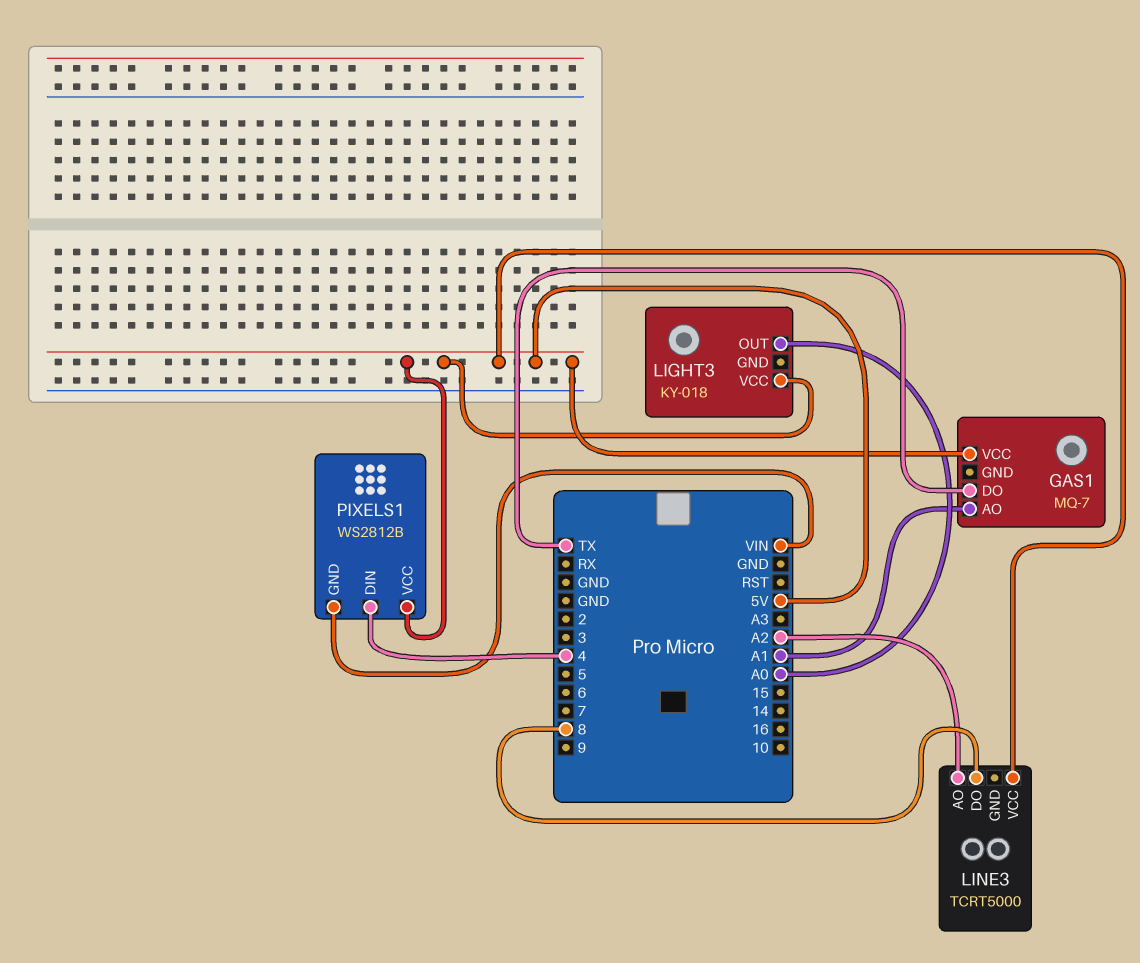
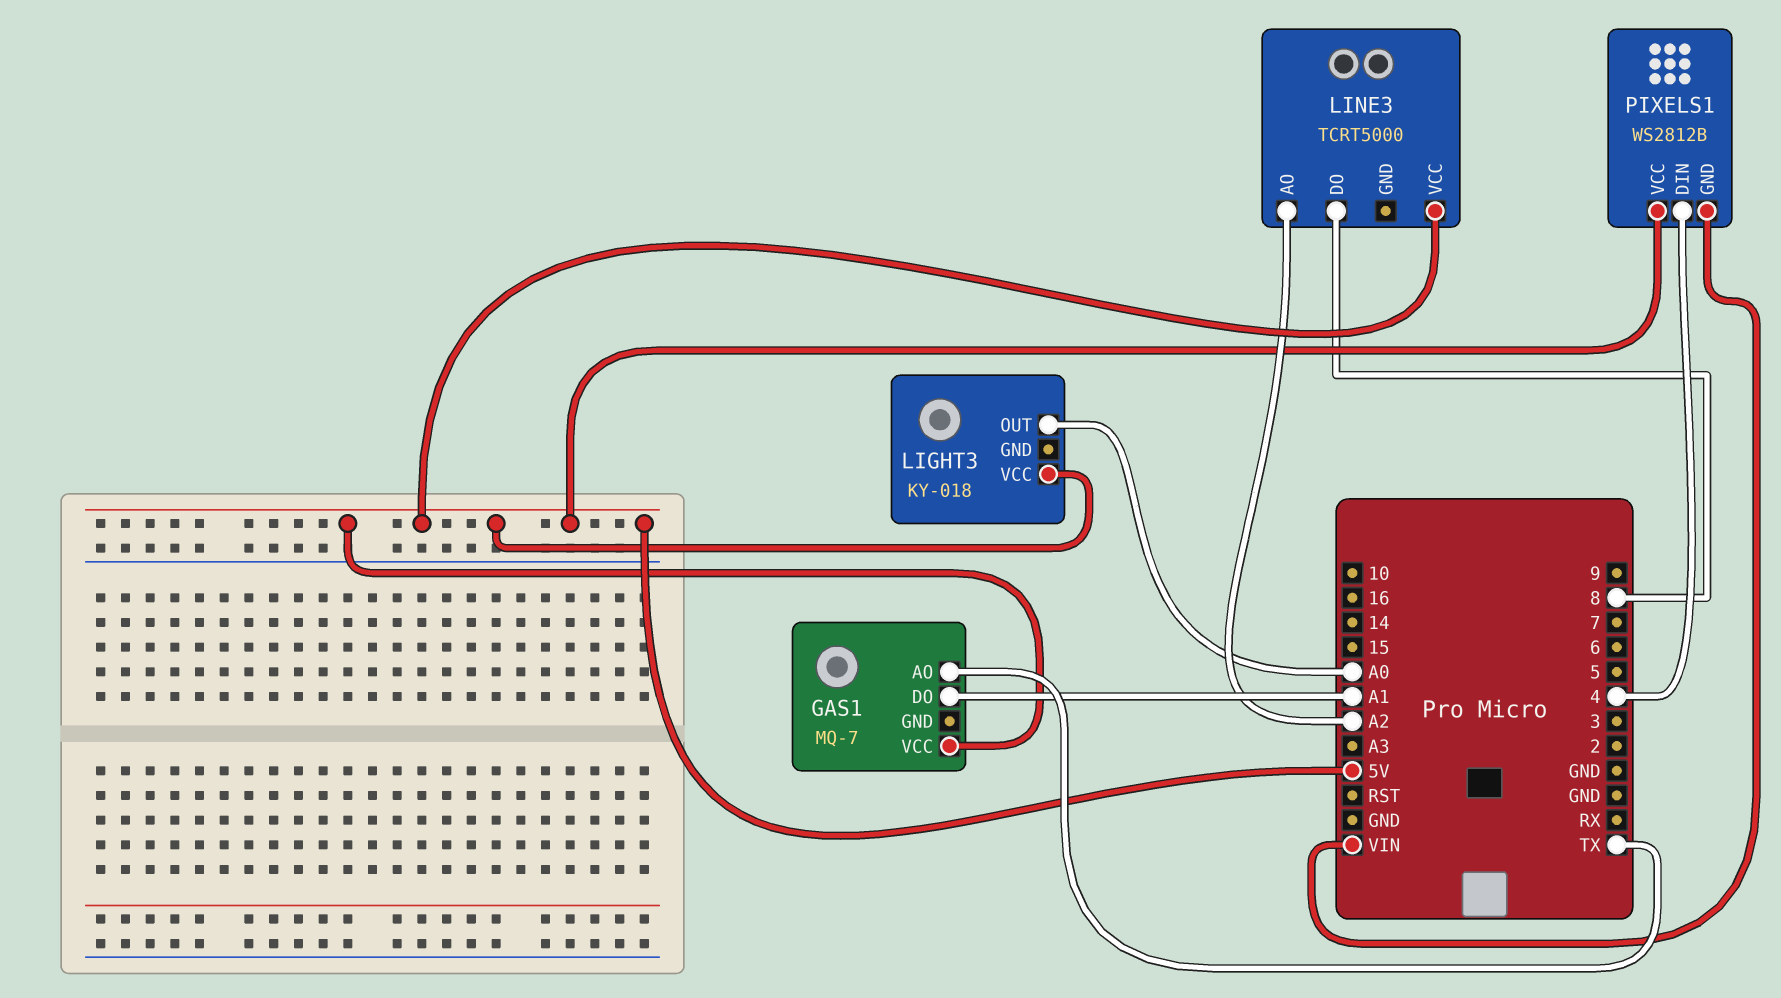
GAS1 pin AO: A1 -> TX
GAS1 pin DO: TX -> A1

